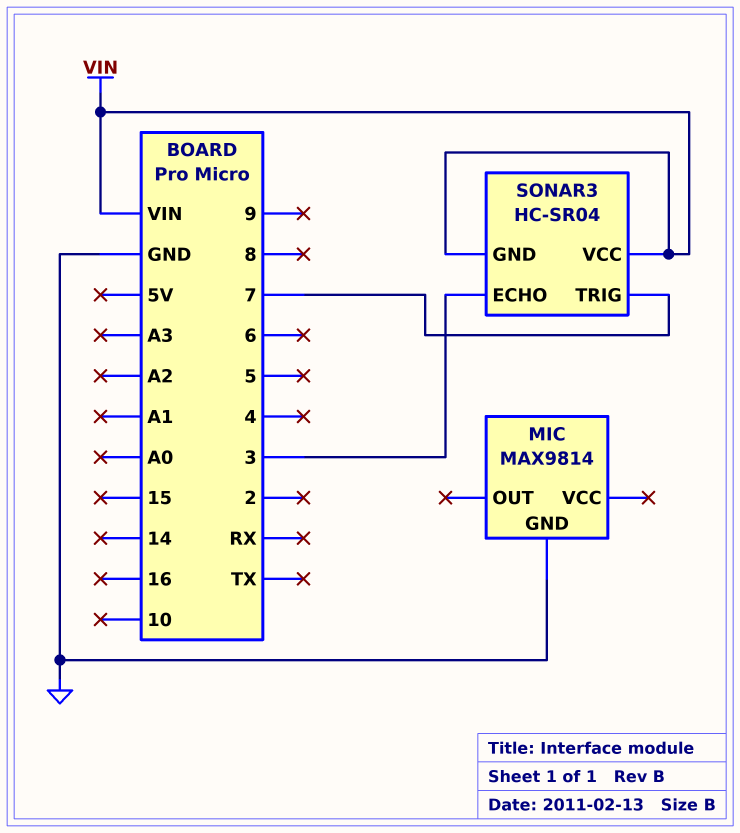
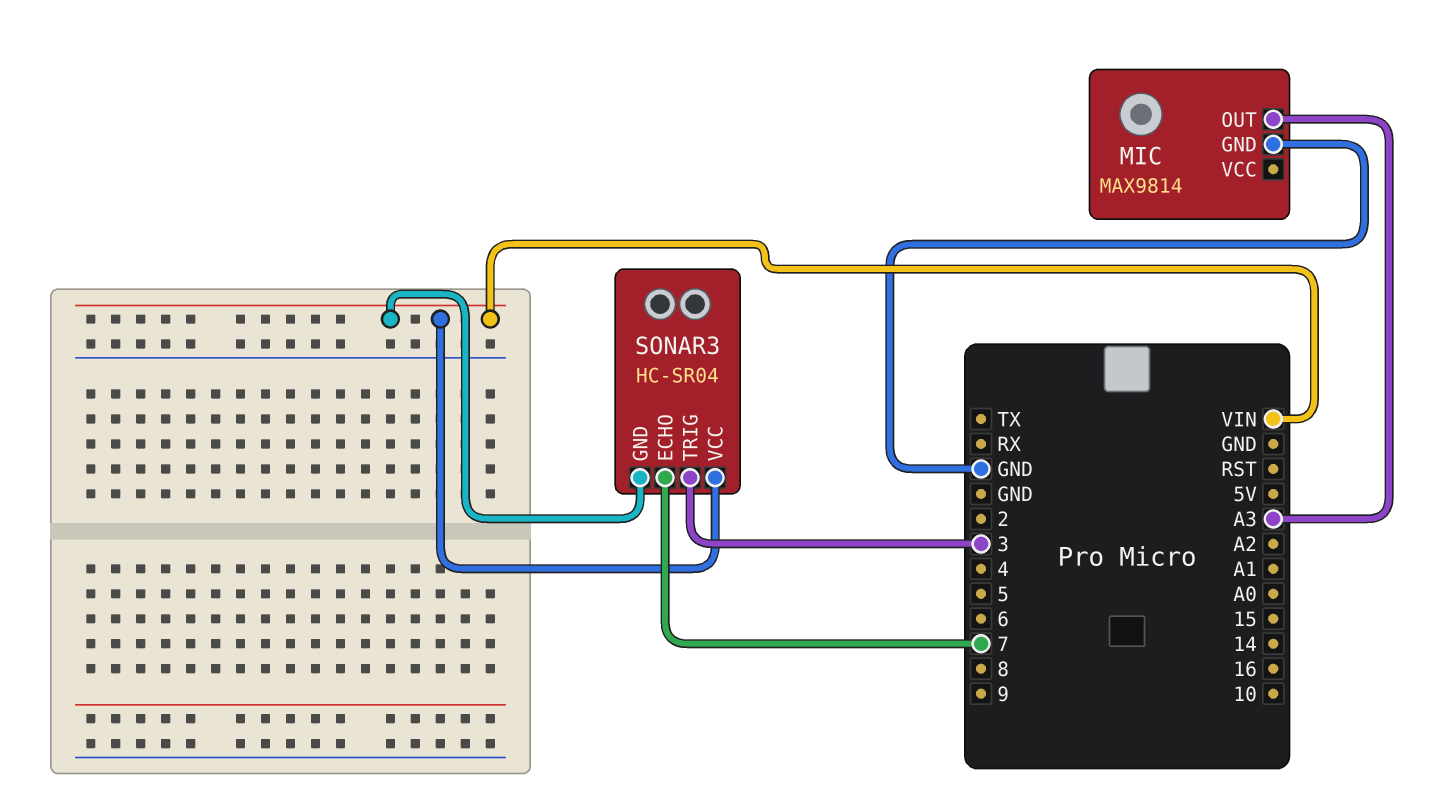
MIC pin OUT: none -> A3
SONAR3 pin ECHO: 3 -> 7
SONAR3 pin TRIG: 7 -> 3

